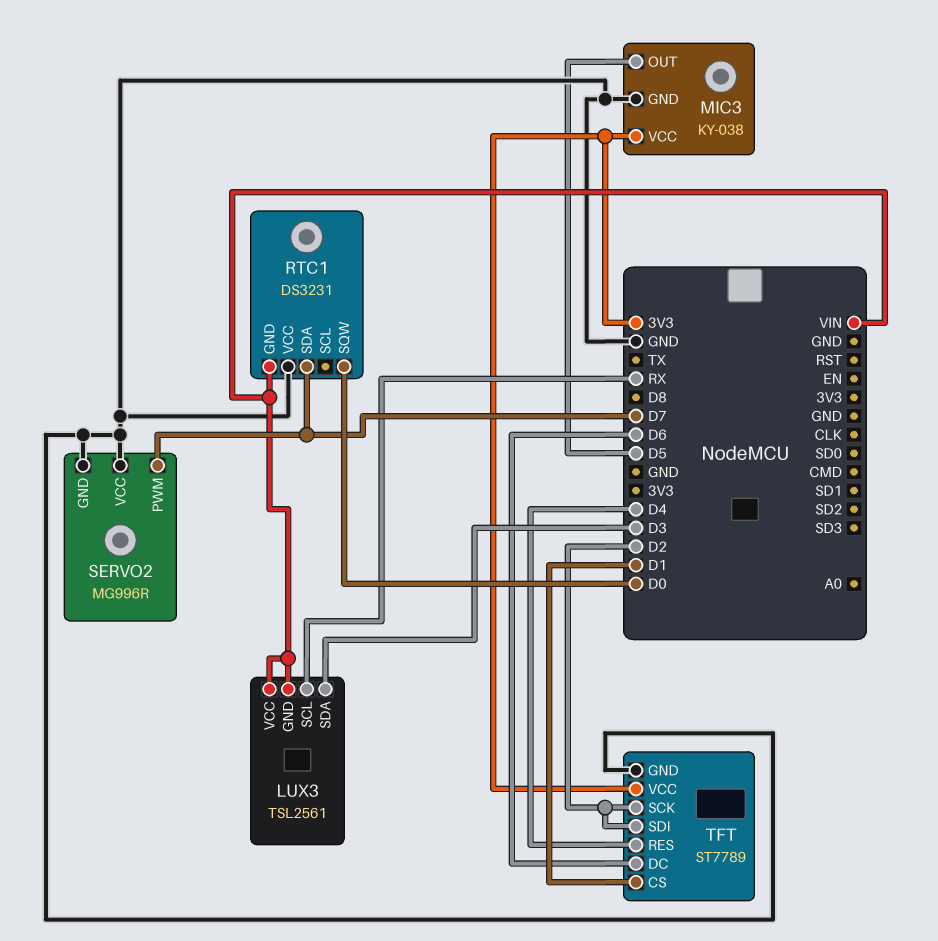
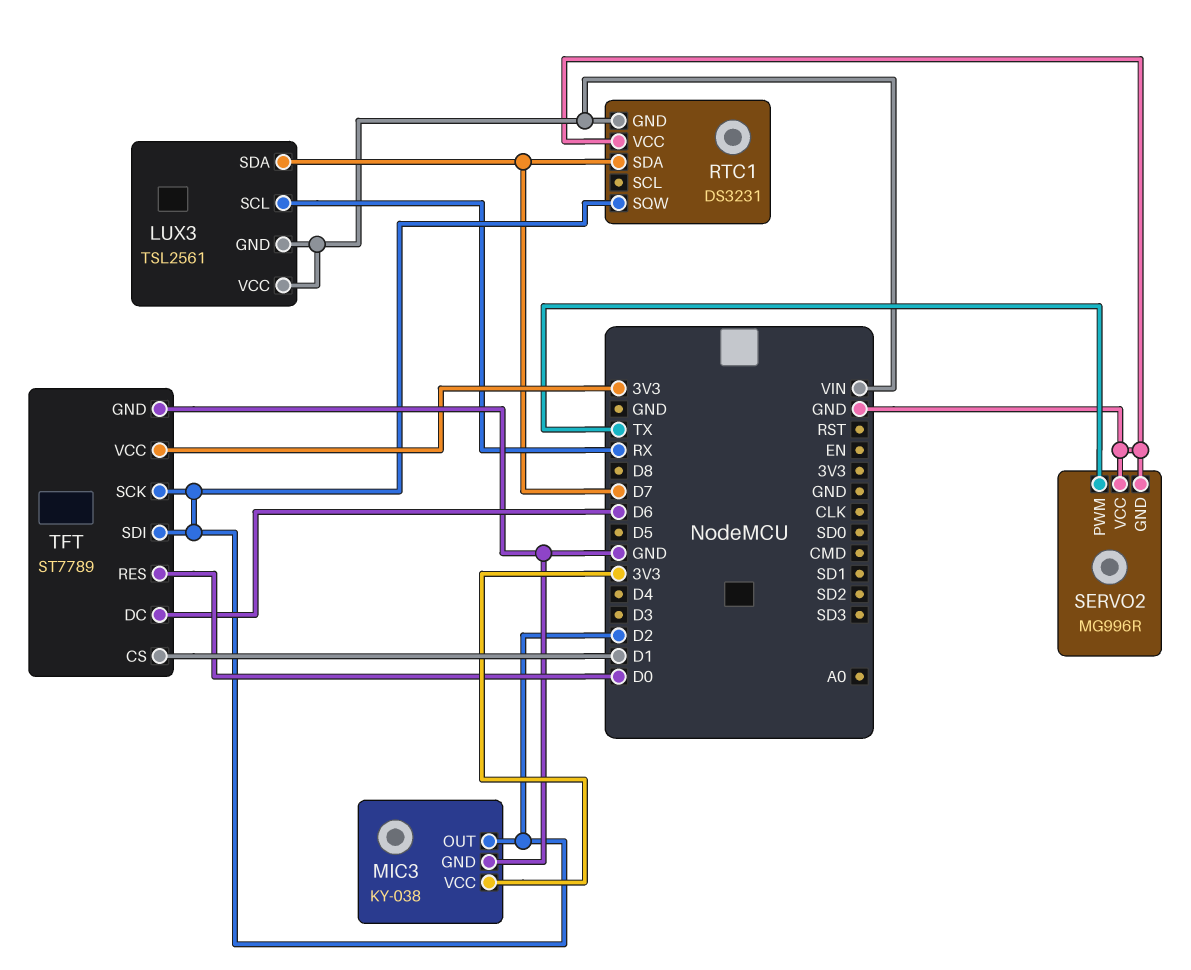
LUX3 pin SDA: D3 -> D7
MIC3 pin OUT: D5 -> D2
RTC1 pin SQW: D0 -> D2
SERVO2 pin PWM: D7 -> TX
TFT pin RES: D4 -> D0

